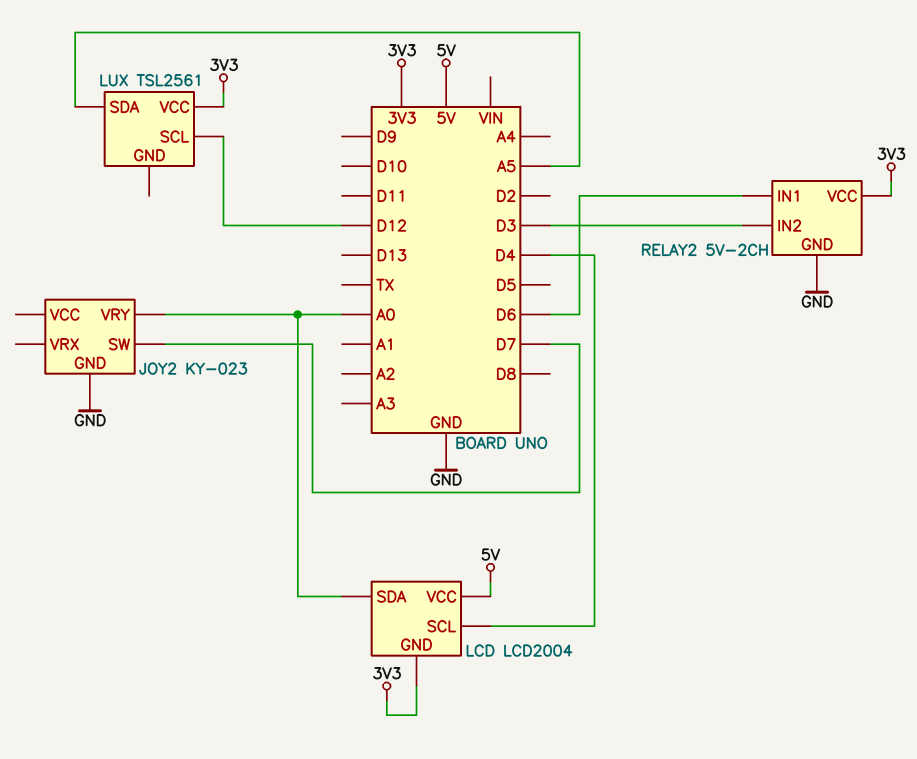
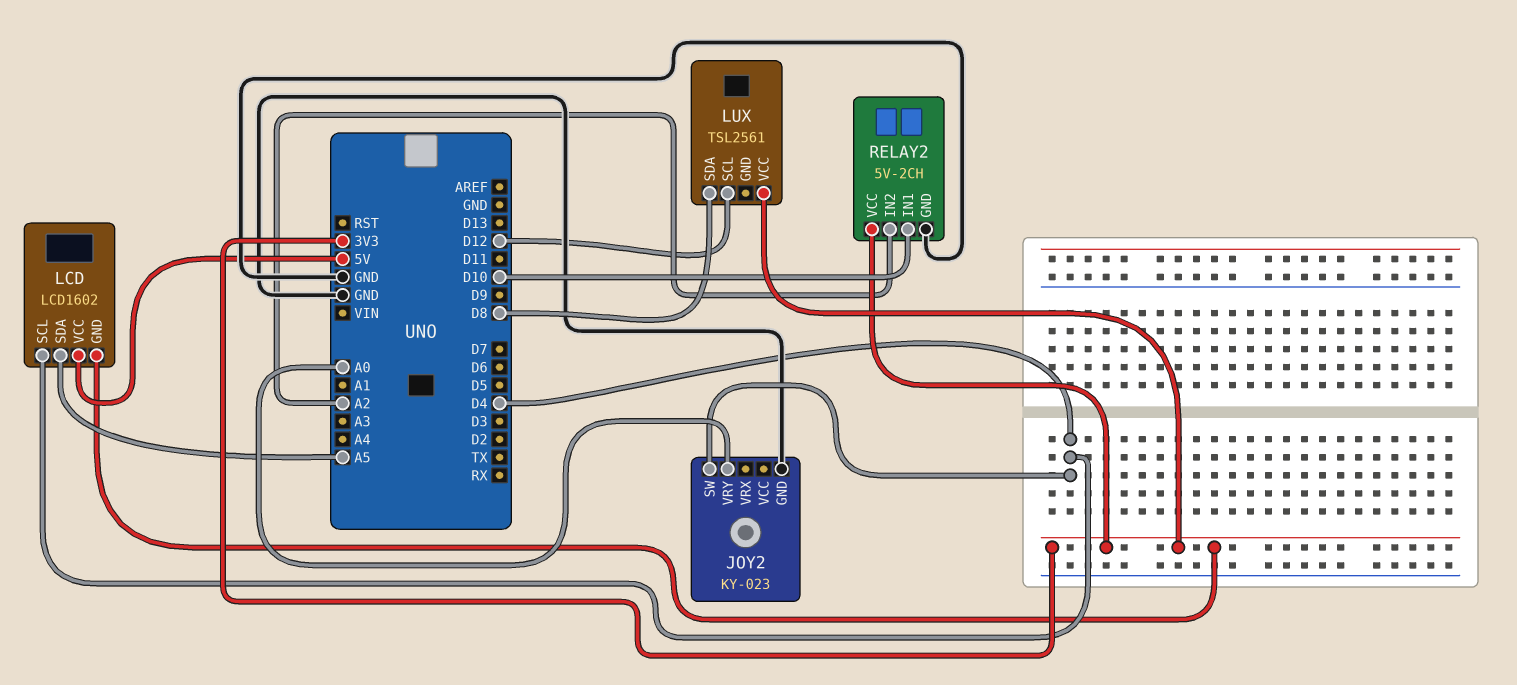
JOY2 pin SW: D7 -> D4
LCD: LCD2004 -> LCD1602
LCD pin SDA: A0 -> A5
LUX pin SDA: A5 -> D8
RELAY2 pin IN1: D6 -> D10
RELAY2 pin IN2: D3 -> A2

